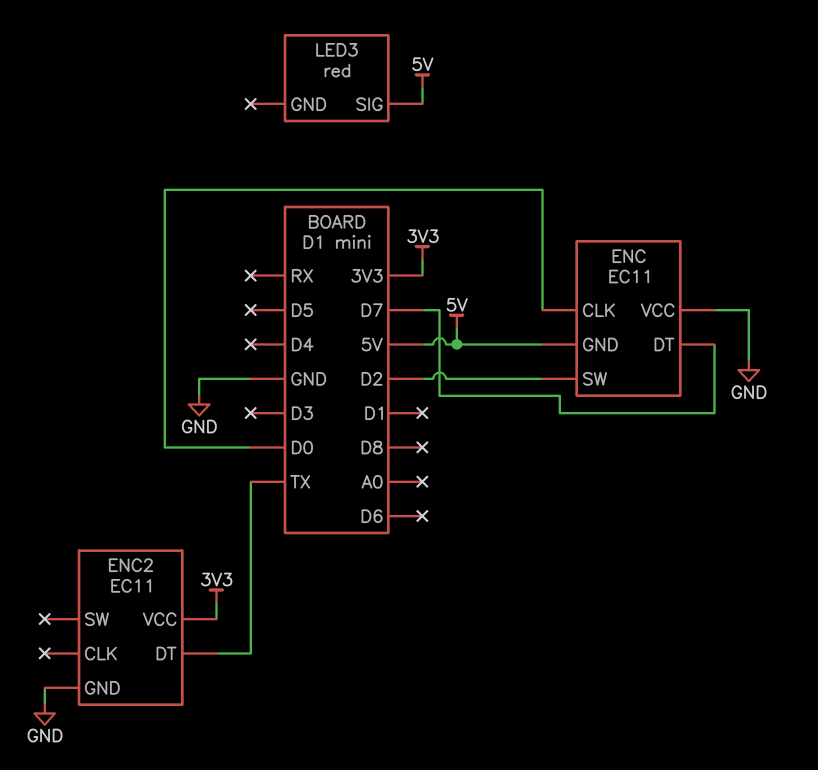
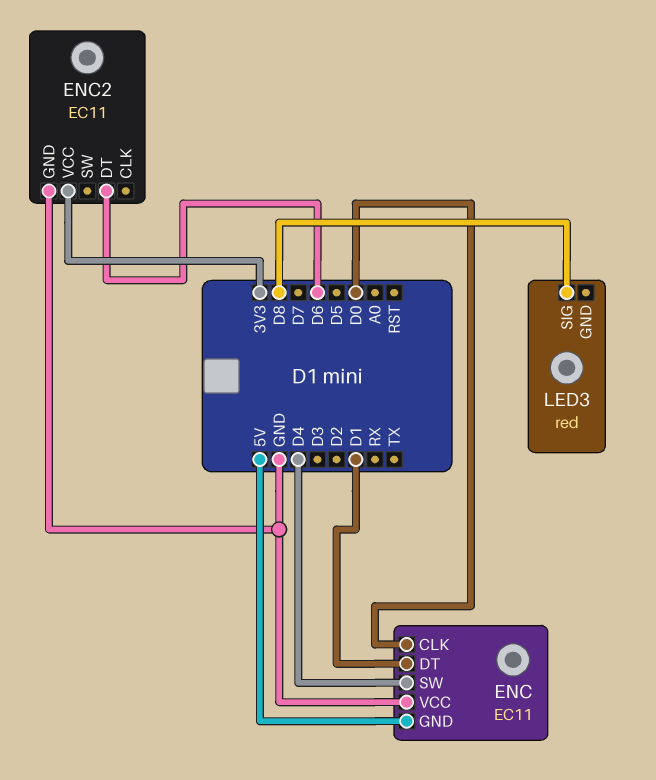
ENC pin DT: D7 -> D1
ENC pin SW: D2 -> D4
ENC2 pin DT: TX -> D6
LED3 pin SIG: 5V -> D8

